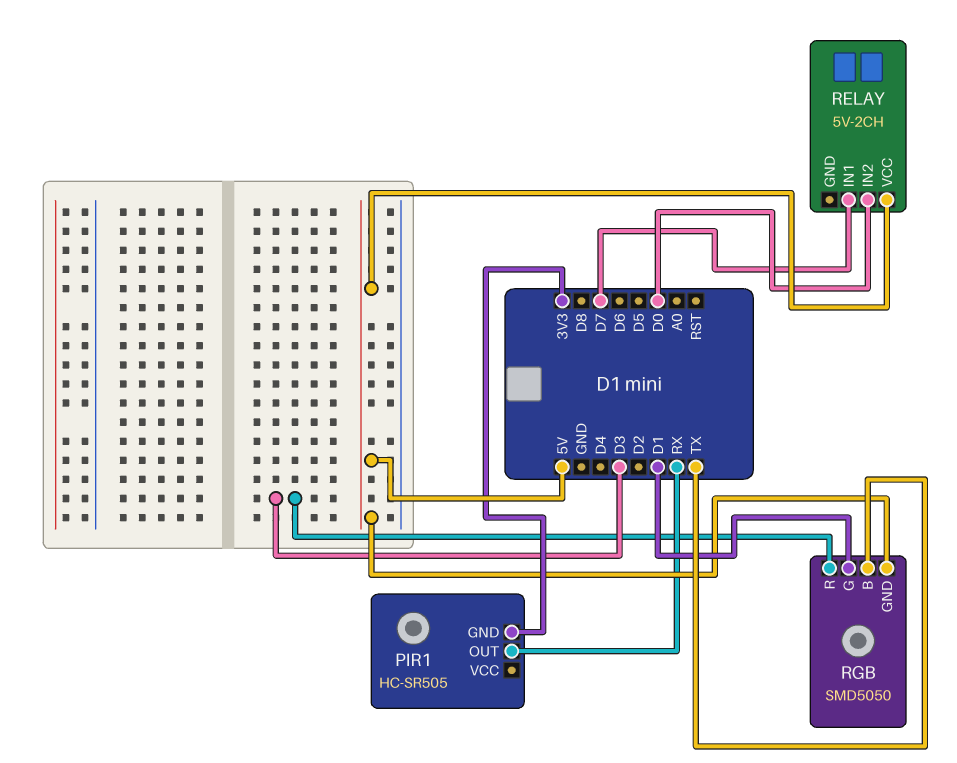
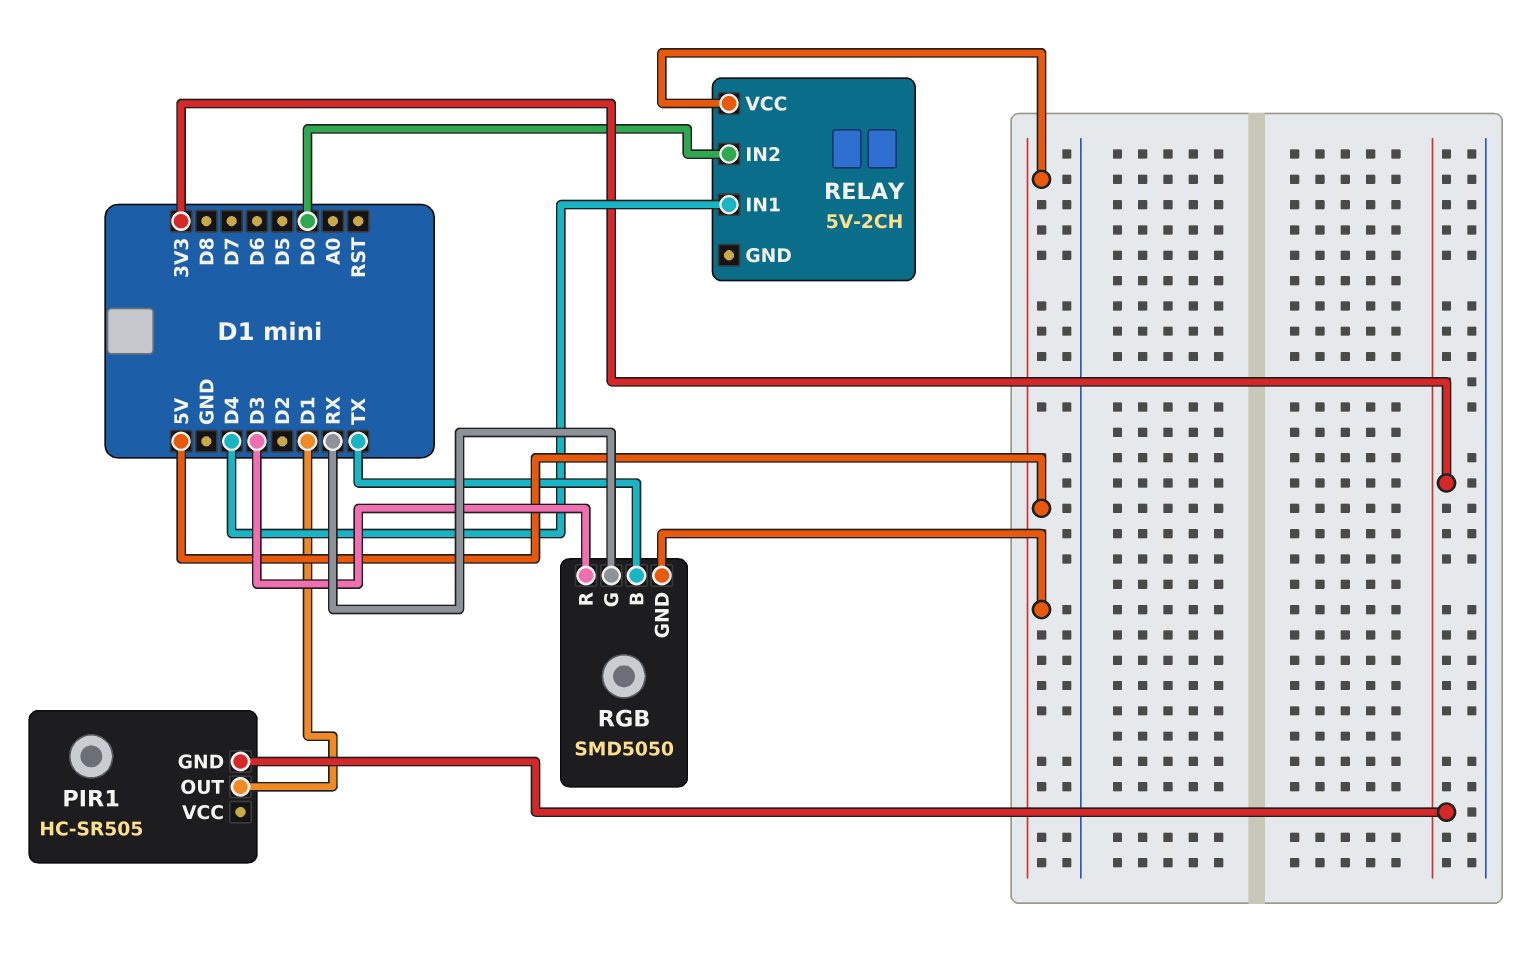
PIR1 pin OUT: RX -> D1
RELAY pin IN1: D7 -> D4
RGB pin G: D1 -> RX

